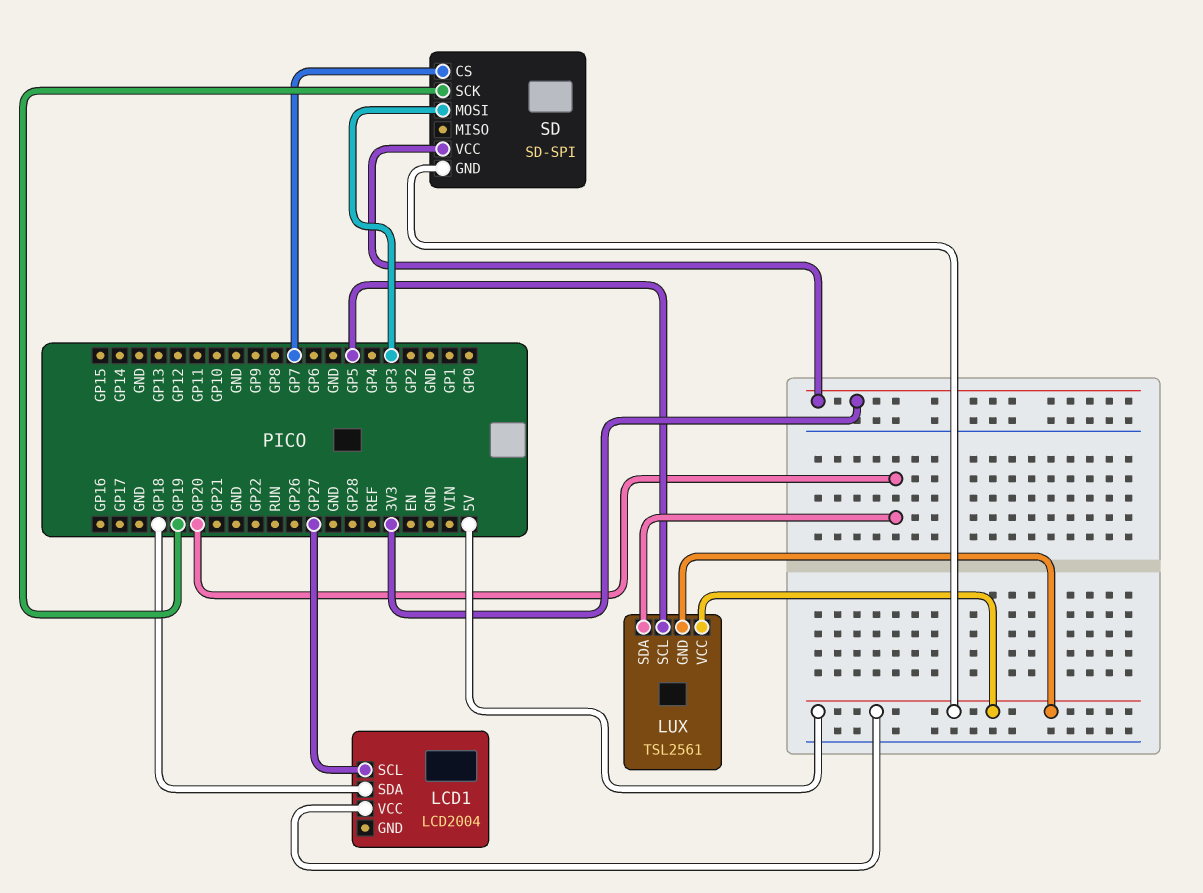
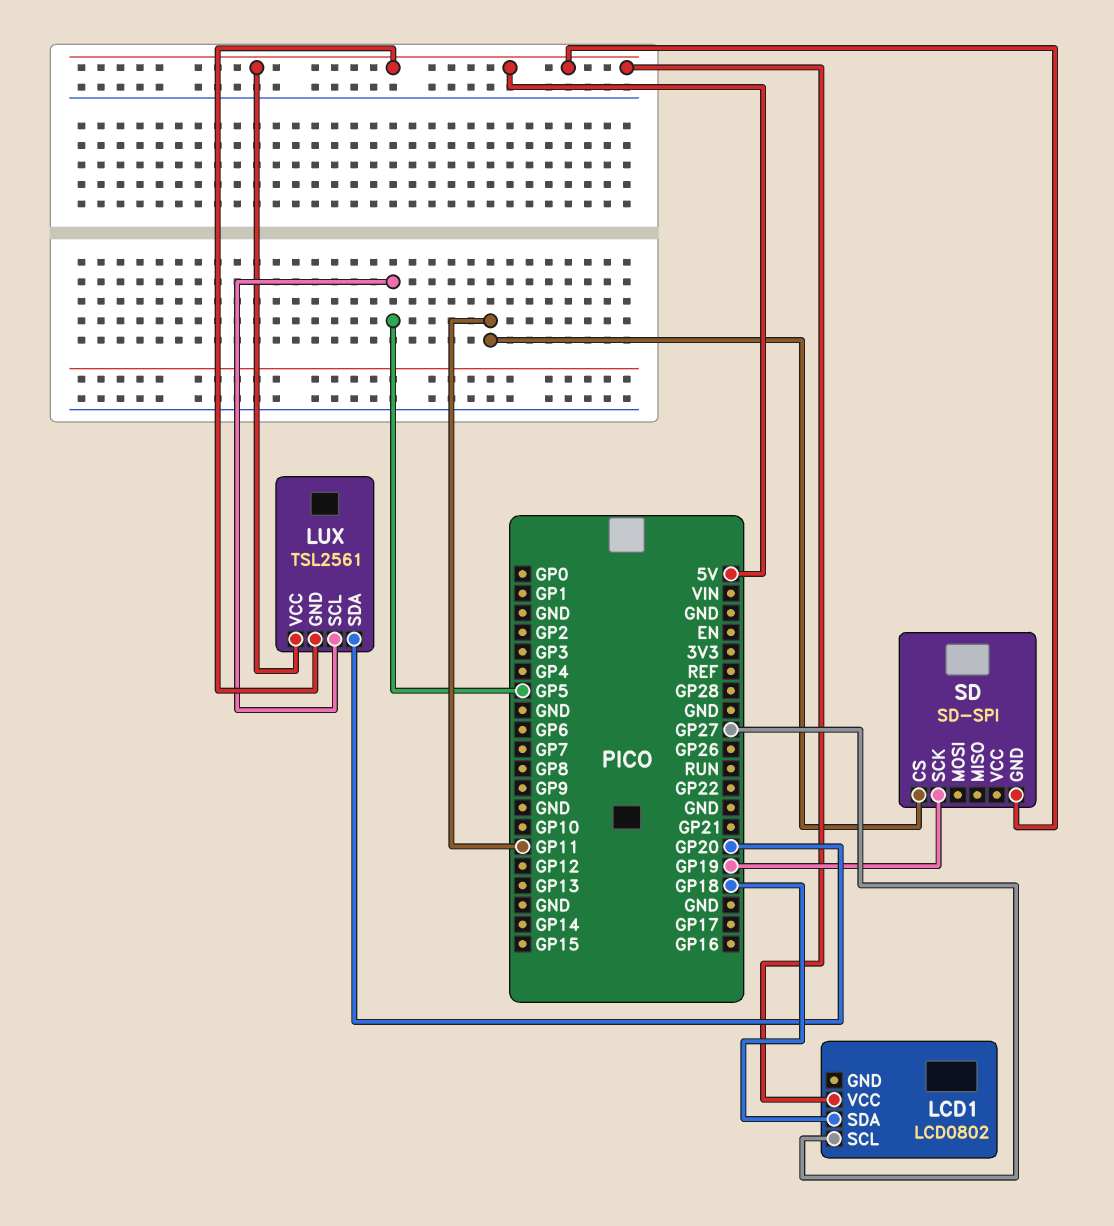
LCD1: LCD2004 -> LCD0802
SD pin CS: GP7 -> GP11
SD pin MOSI: GP3 -> none
SD pin VCC: 3V3 -> none

